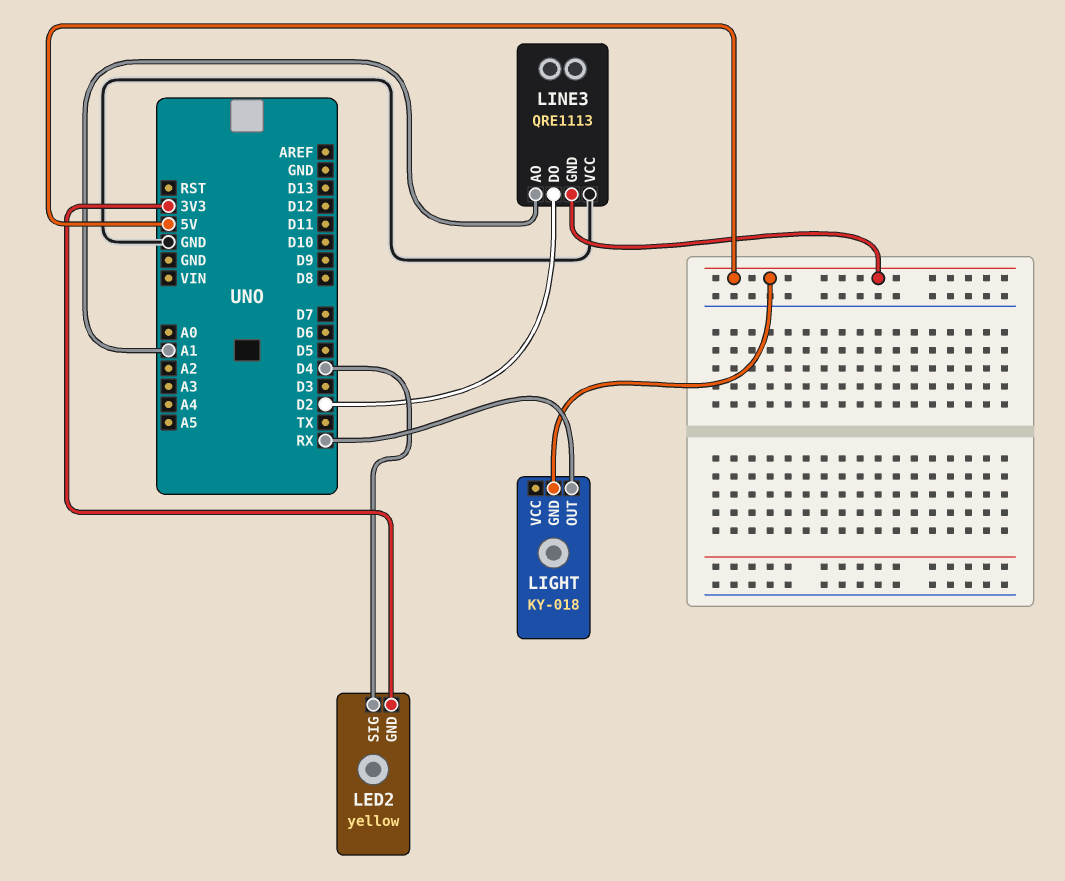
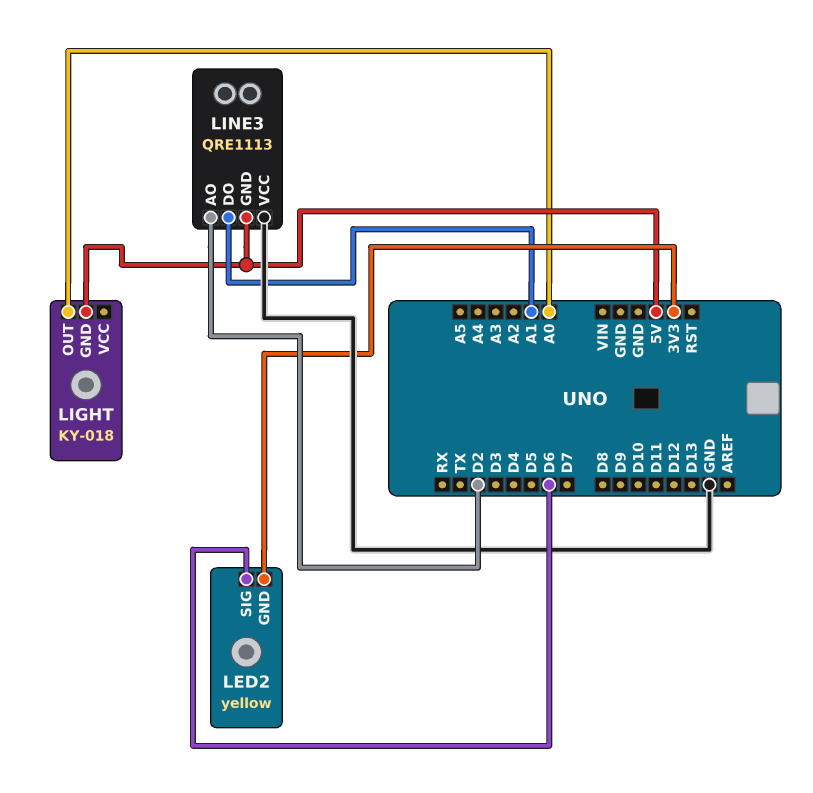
LED2 pin SIG: D4 -> D6
LIGHT pin OUT: RX -> A0
LINE3 pin AO: A1 -> D2
LINE3 pin DO: D2 -> A1

